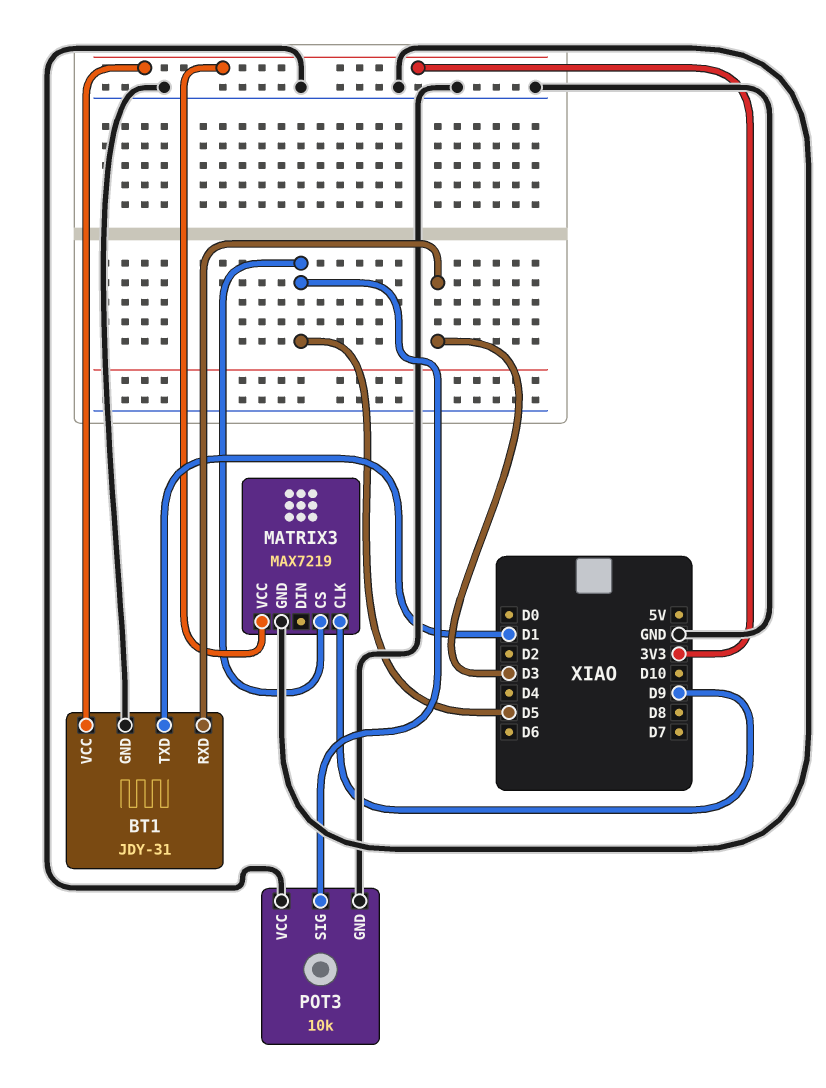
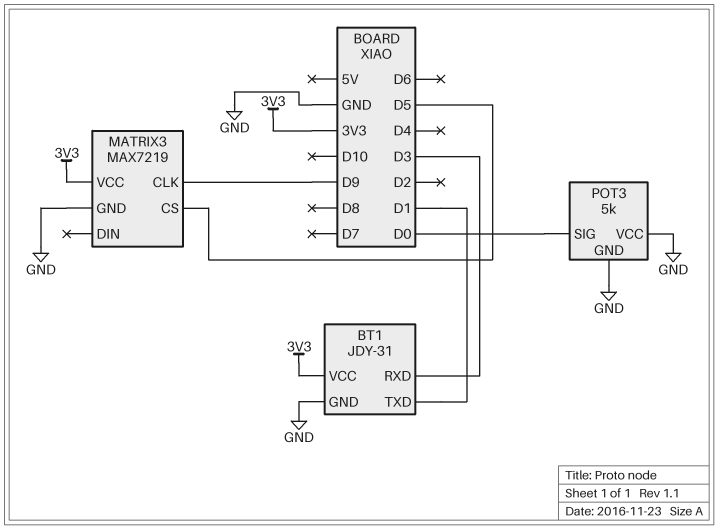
POT3: 10k -> 5k
POT3 pin SIG: D5 -> D0

